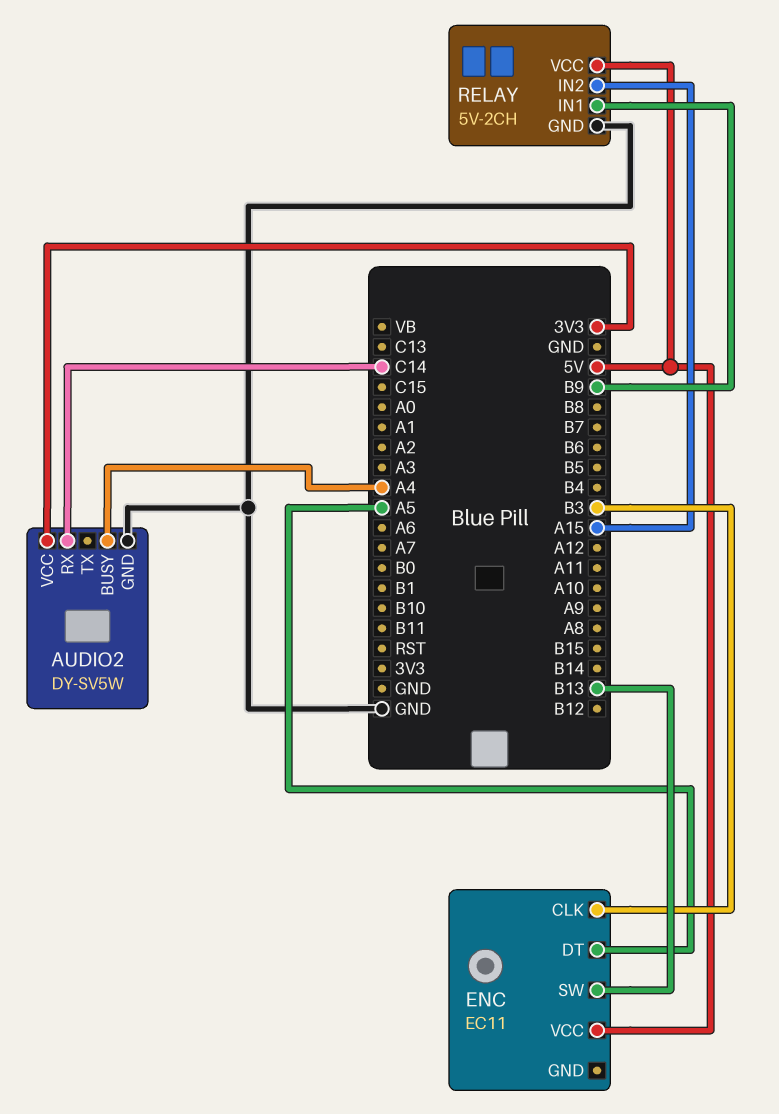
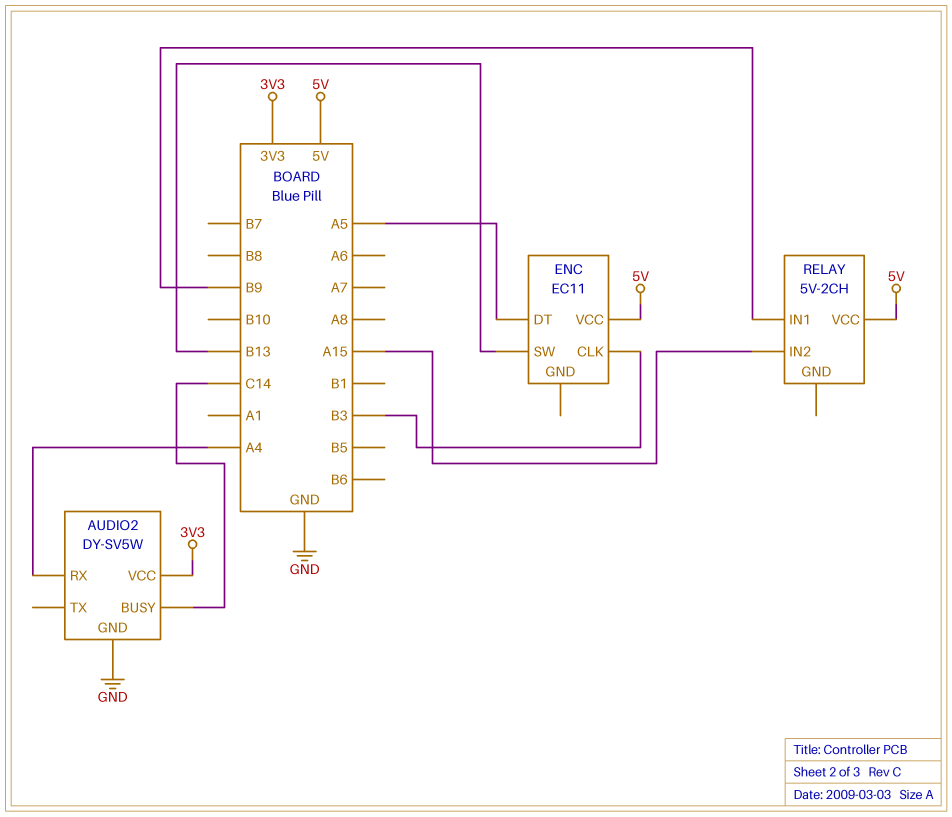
AUDIO2 pin BUSY: A4 -> C14
AUDIO2 pin RX: C14 -> A4
RELAY pin GND: GND -> none

